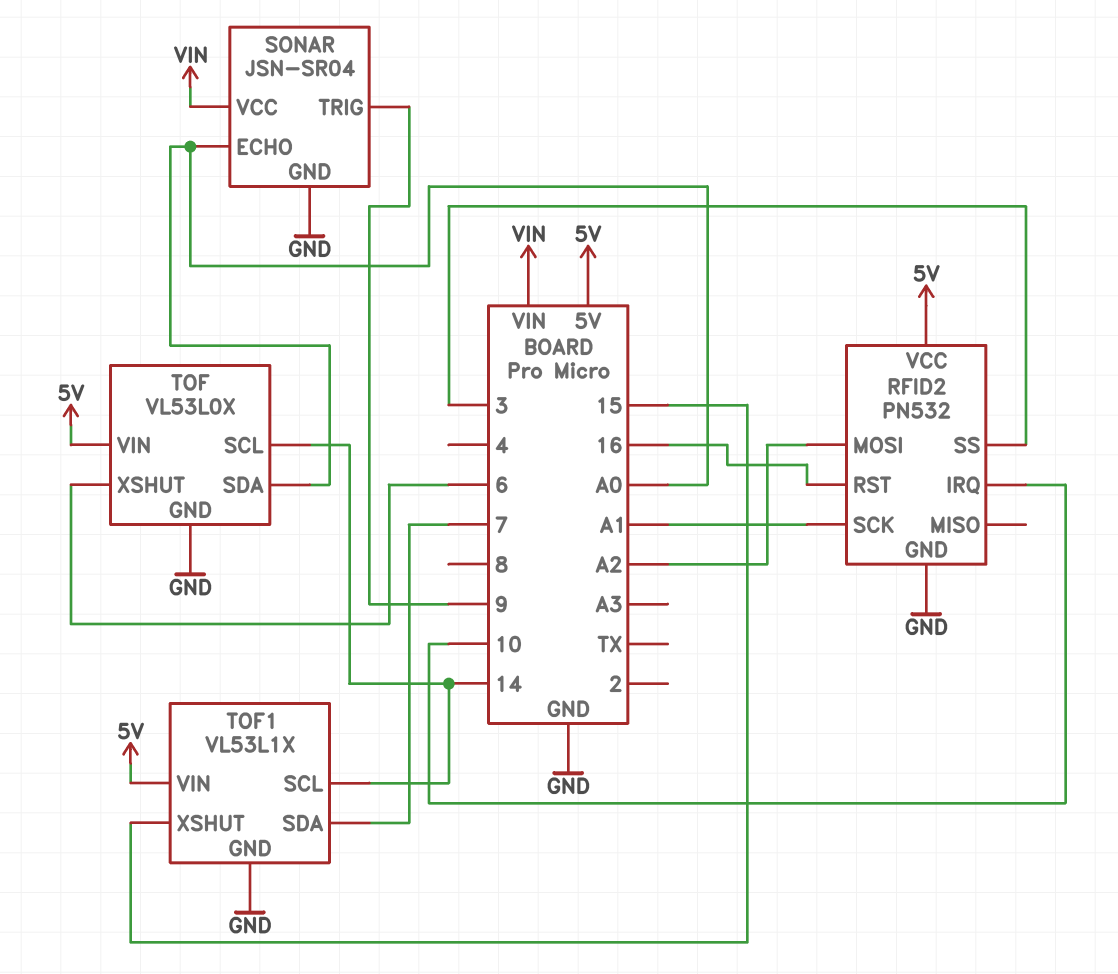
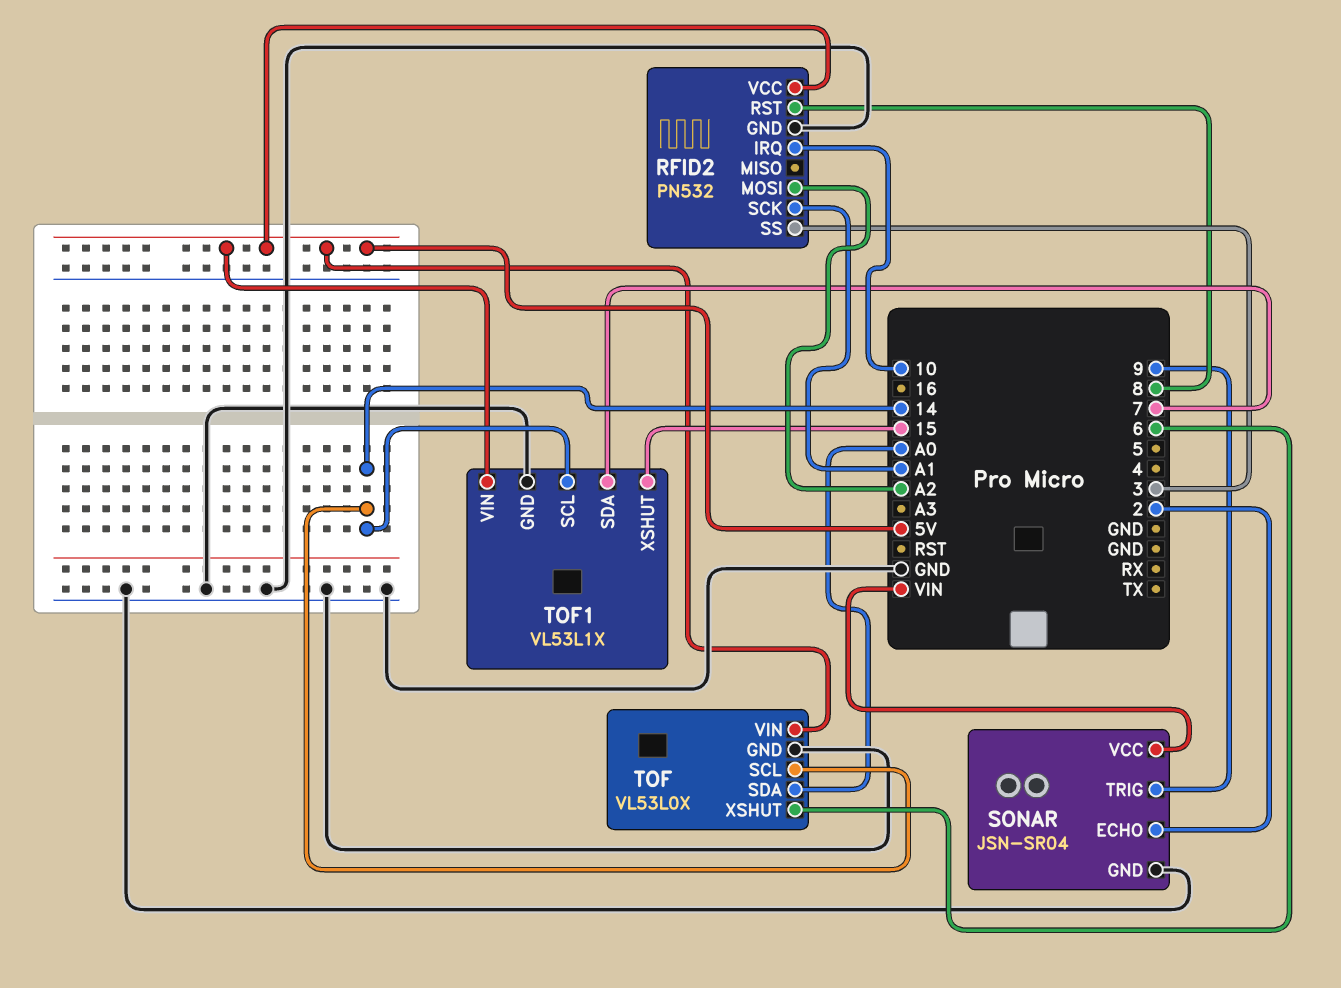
RFID2 pin RST: 16 -> 8
SONAR pin ECHO: A0 -> 2

